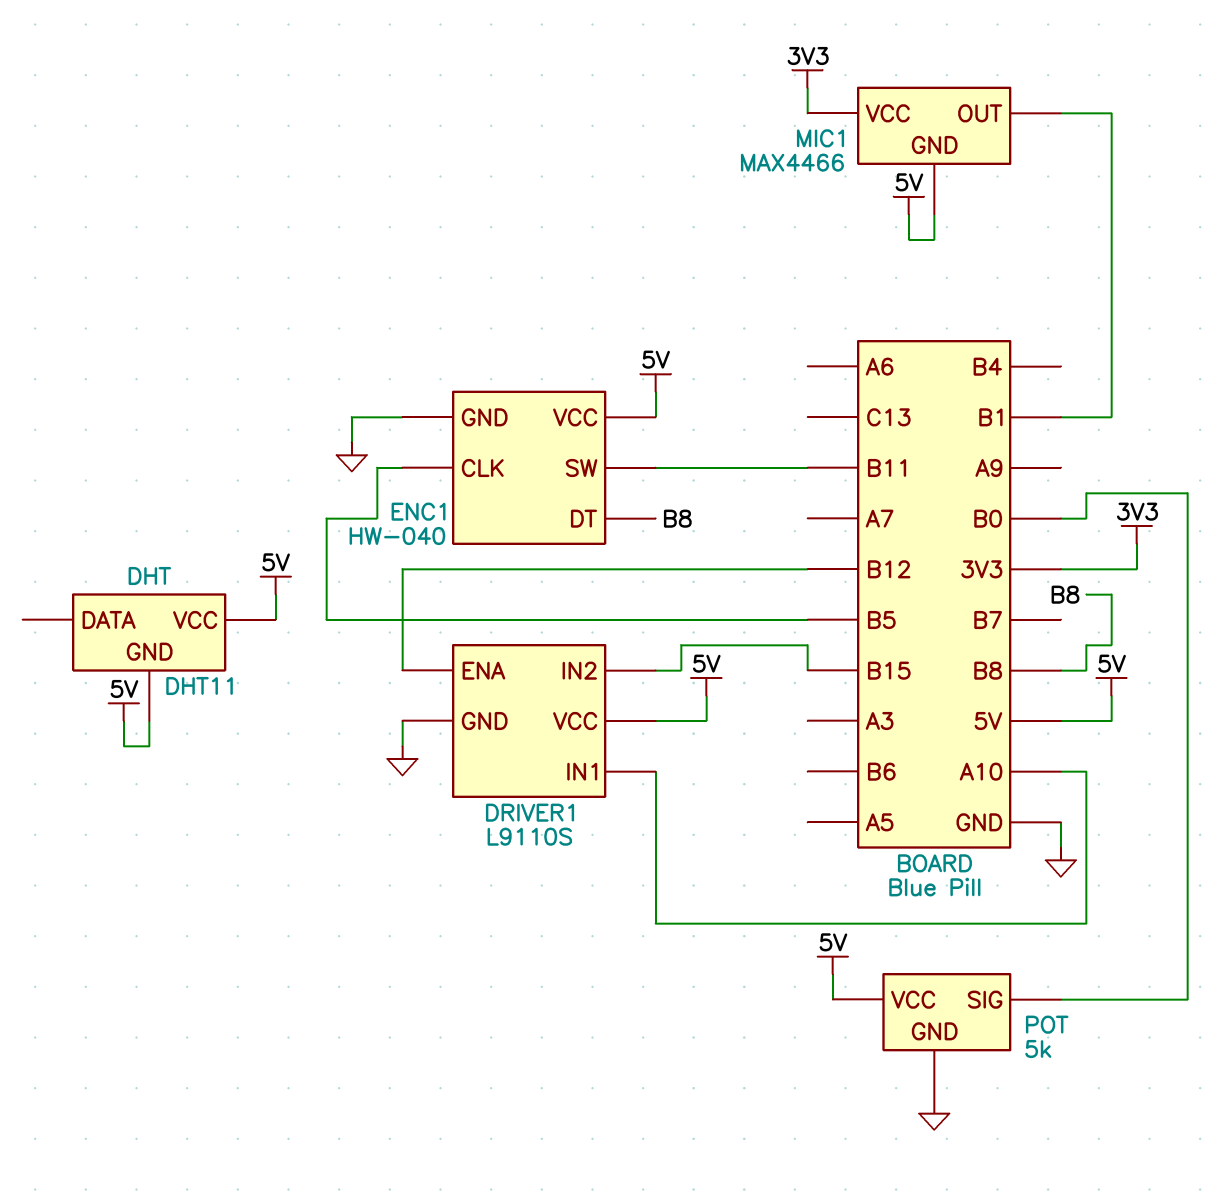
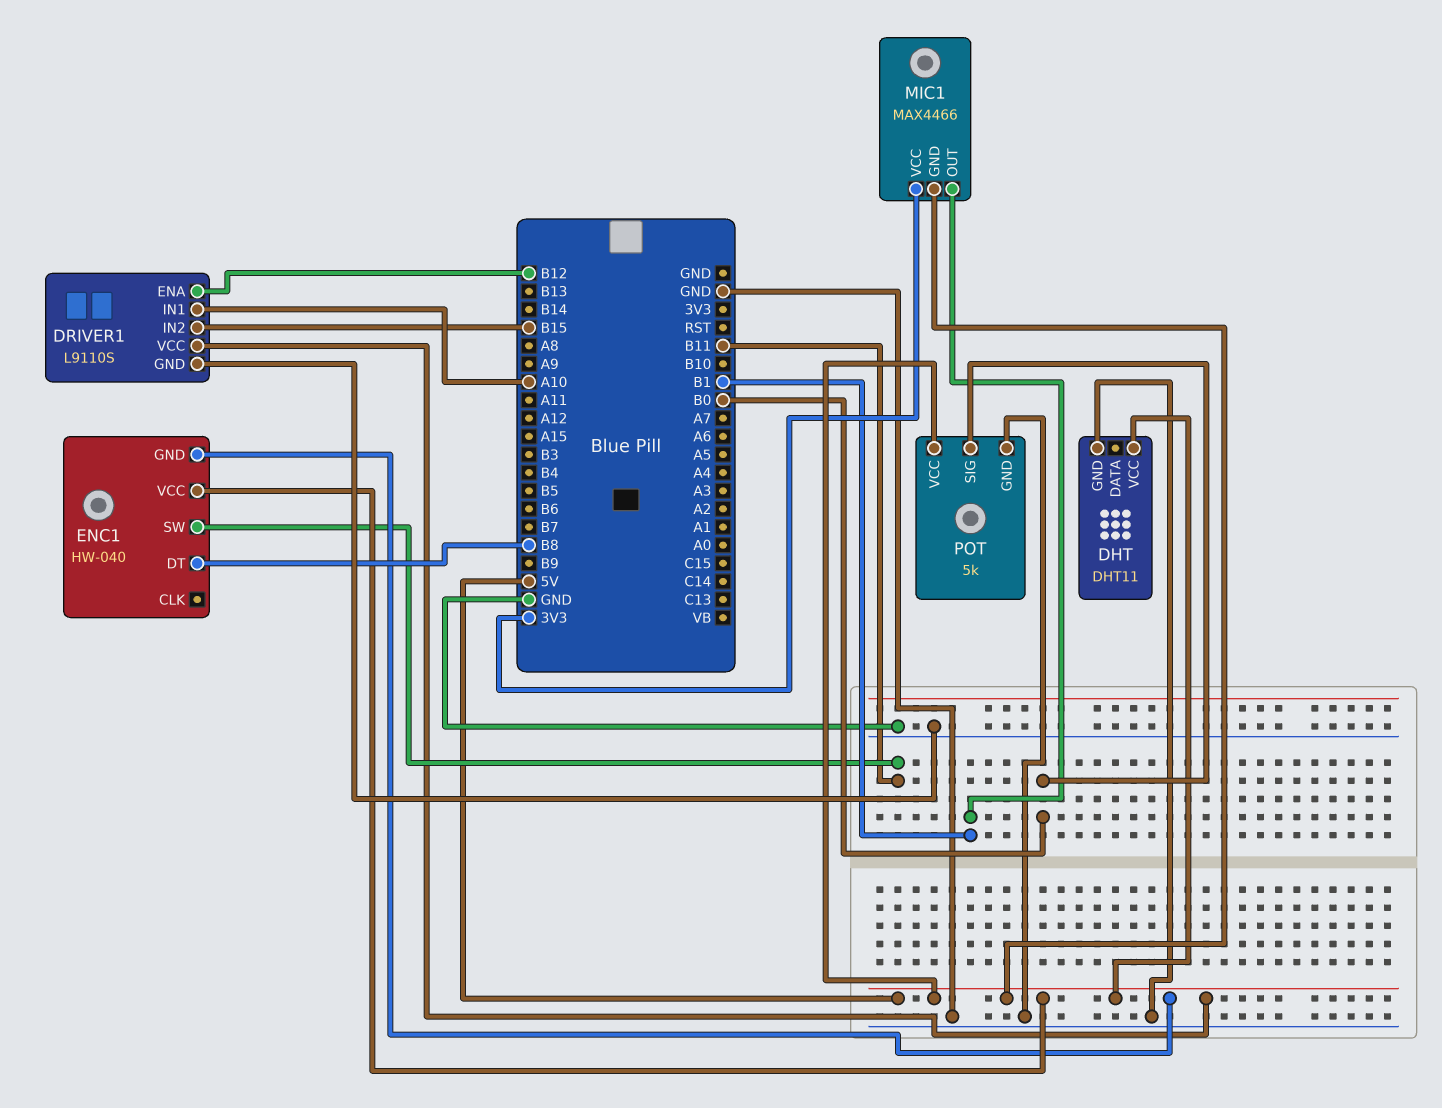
DHT pin GND: 5V -> GND
ENC1 pin CLK: B5 -> none
ENC1 pin GND: GND -> 5V

